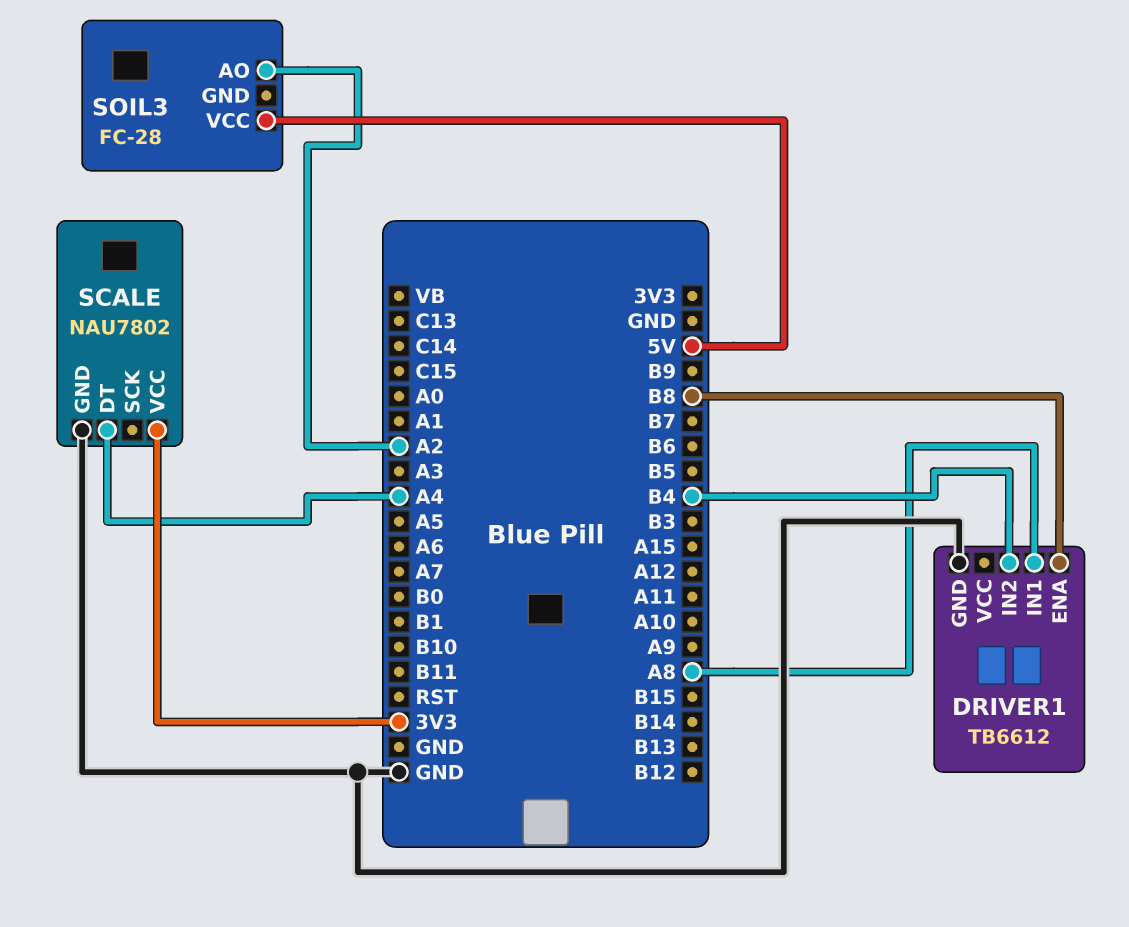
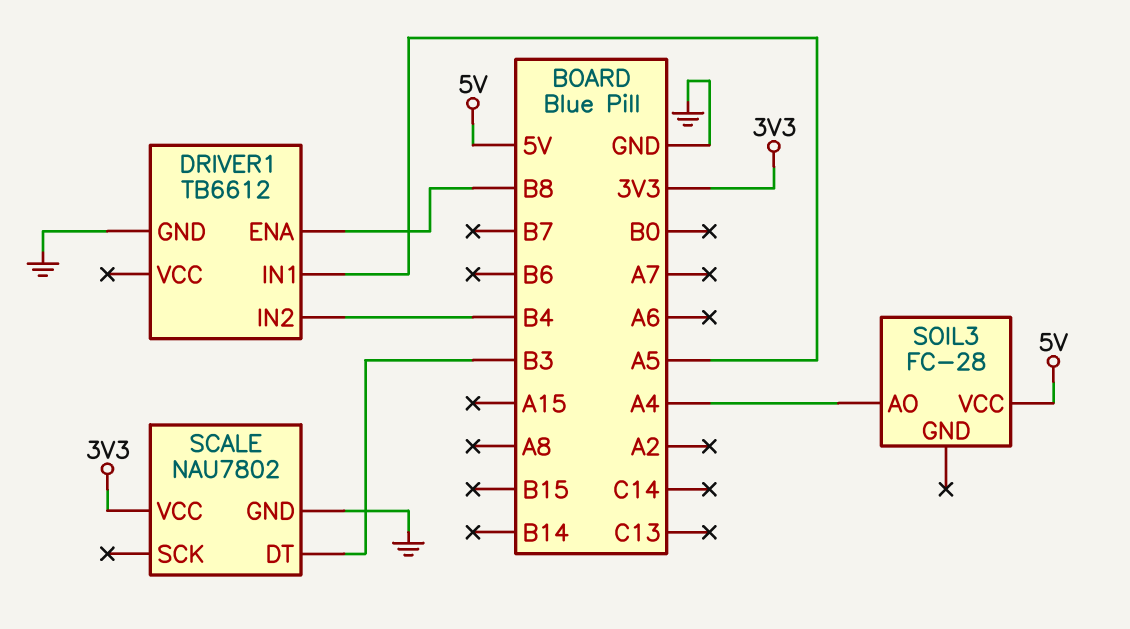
DRIVER1 pin IN1: A8 -> A5
SCALE pin DT: A4 -> B3
SOIL3 pin AO: A2 -> A4

